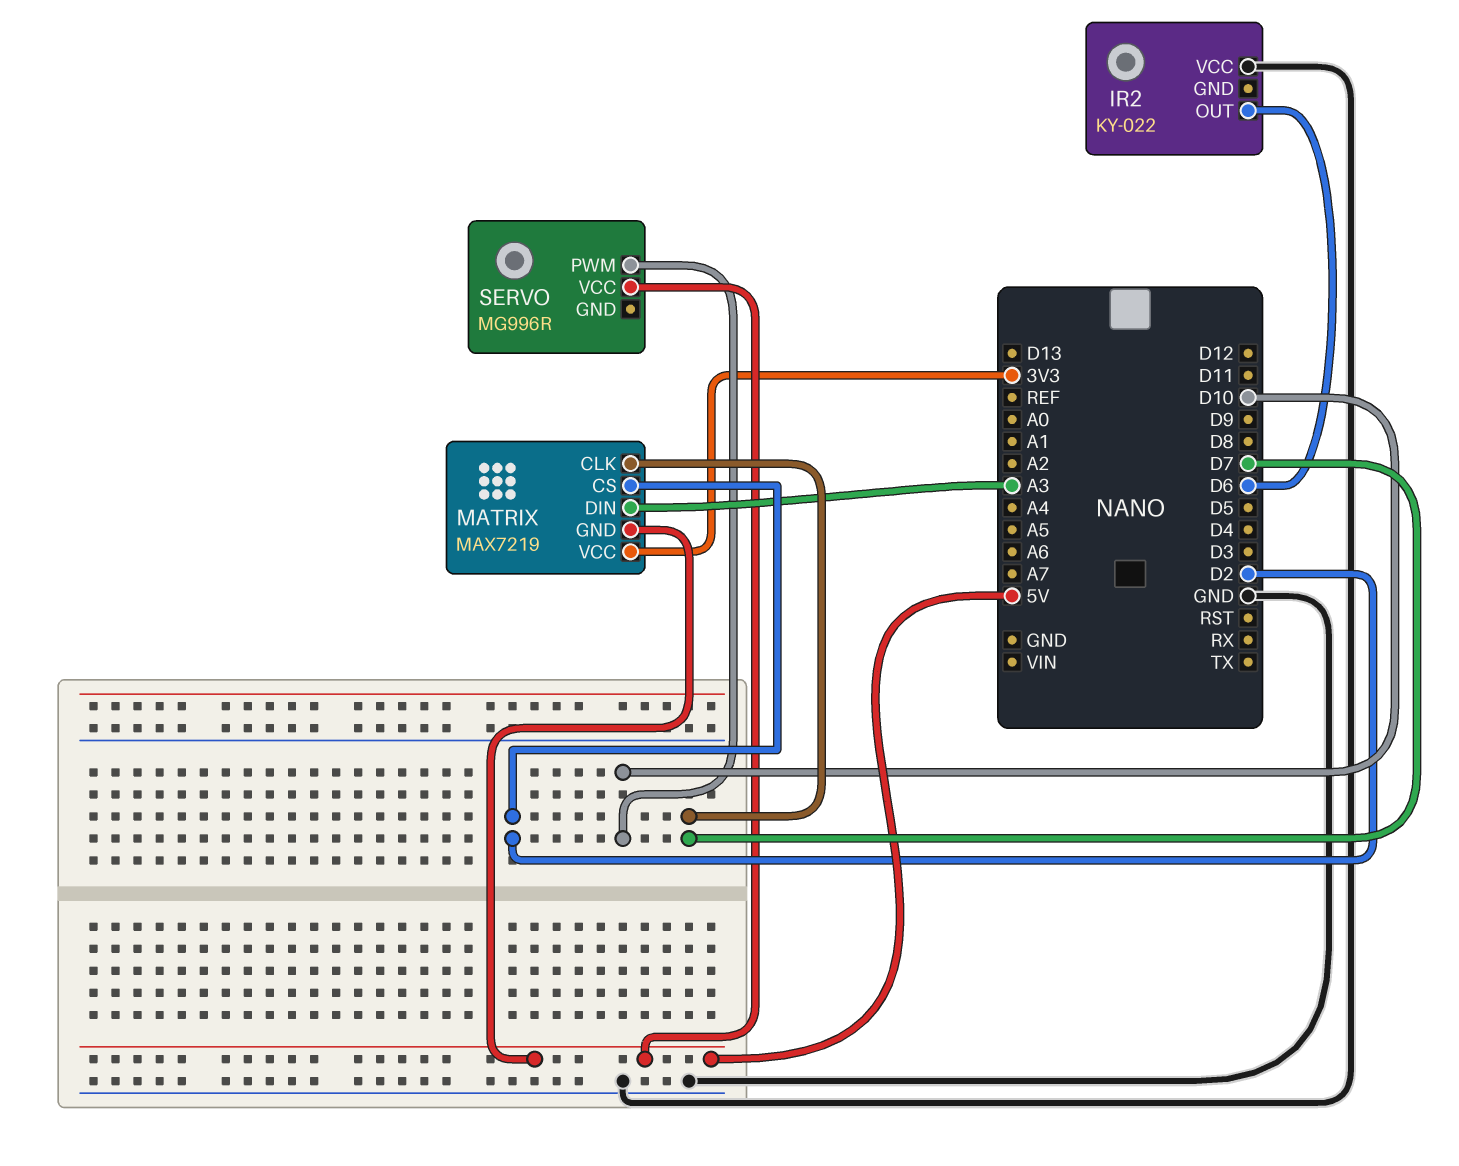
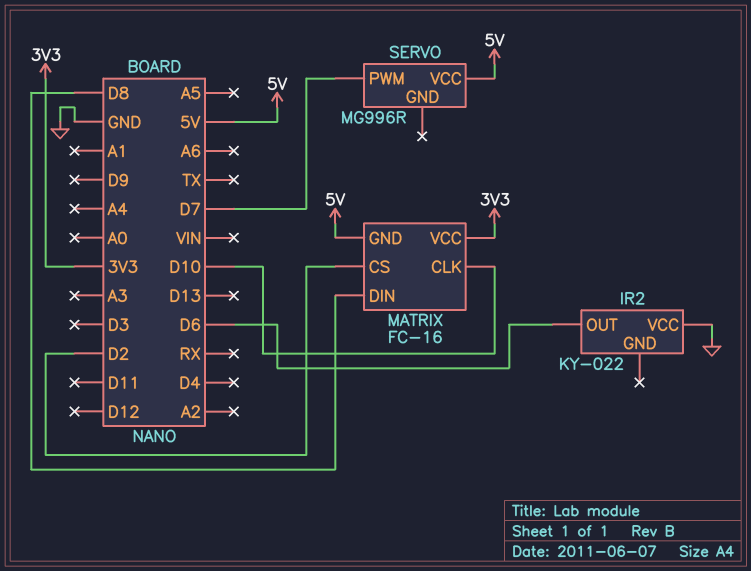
MATRIX: MAX7219 -> FC-16
MATRIX pin CLK: D7 -> D10
MATRIX pin DIN: A3 -> D8
SERVO pin PWM: D10 -> D7

